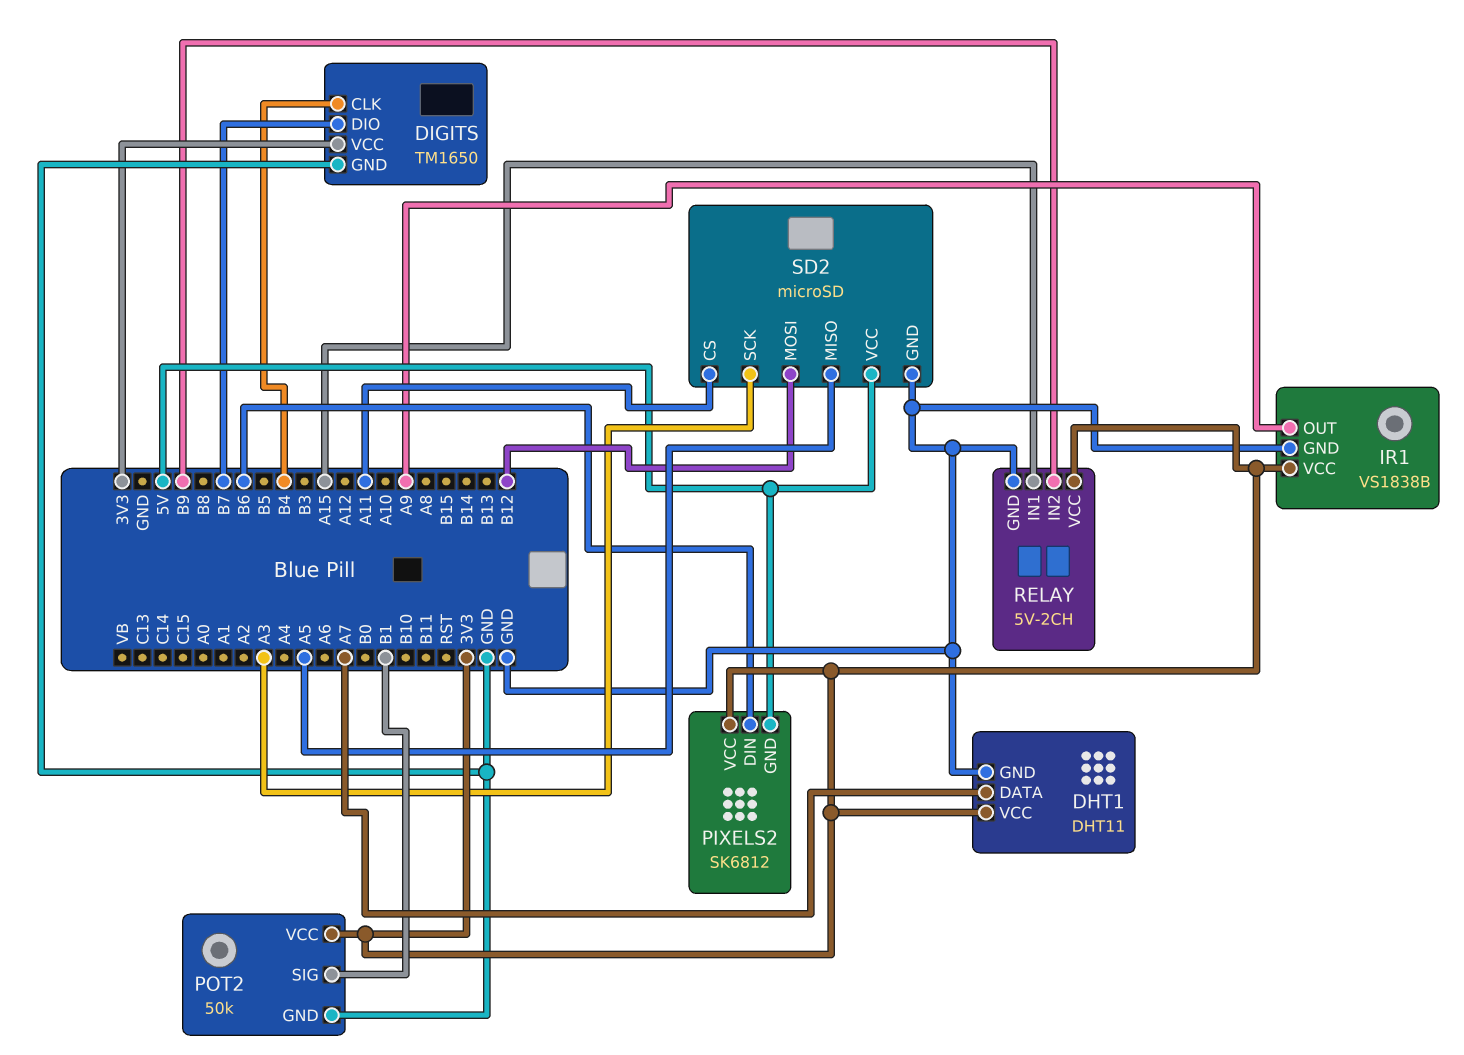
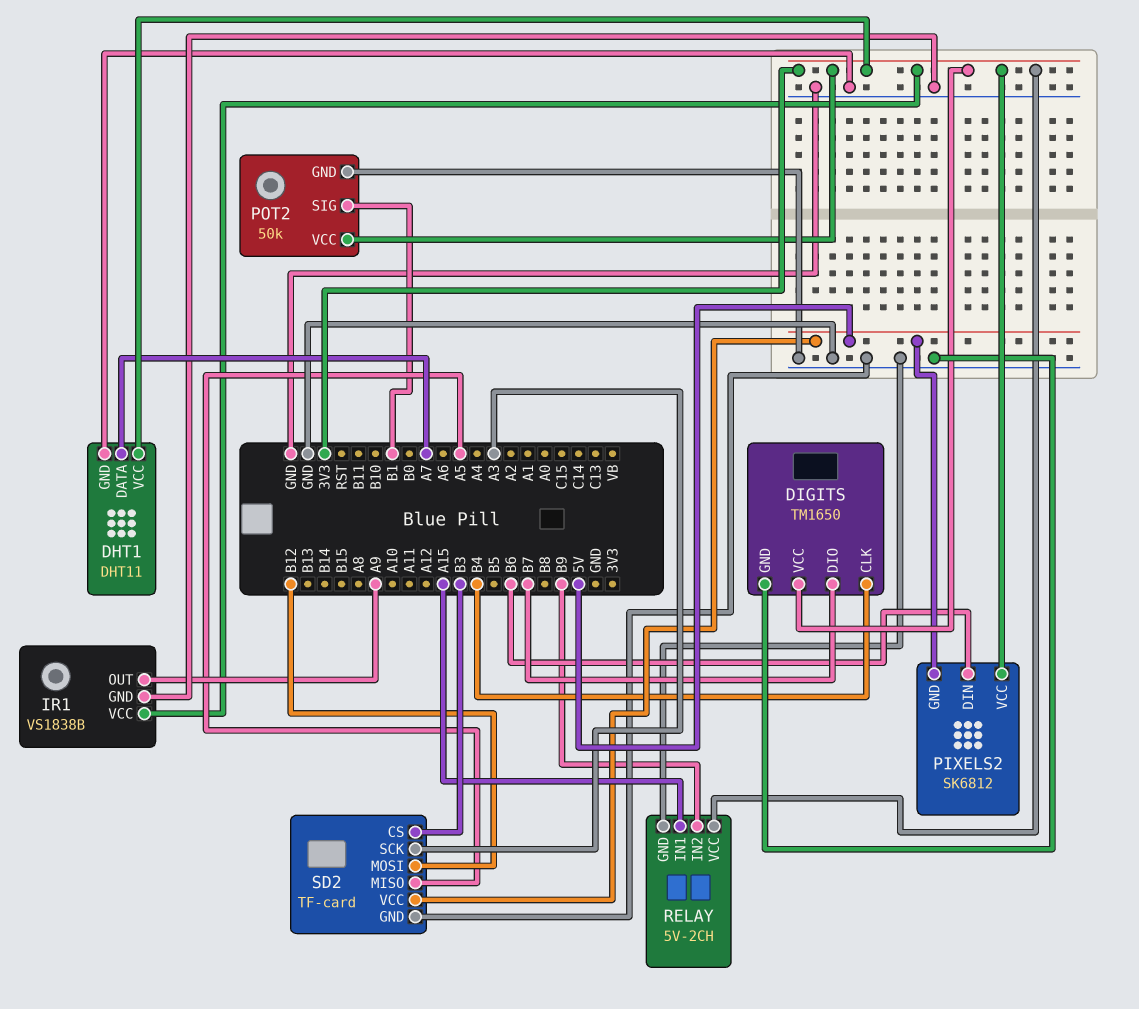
SD2: microSD -> TF-card
SD2 pin CS: A11 -> B3

